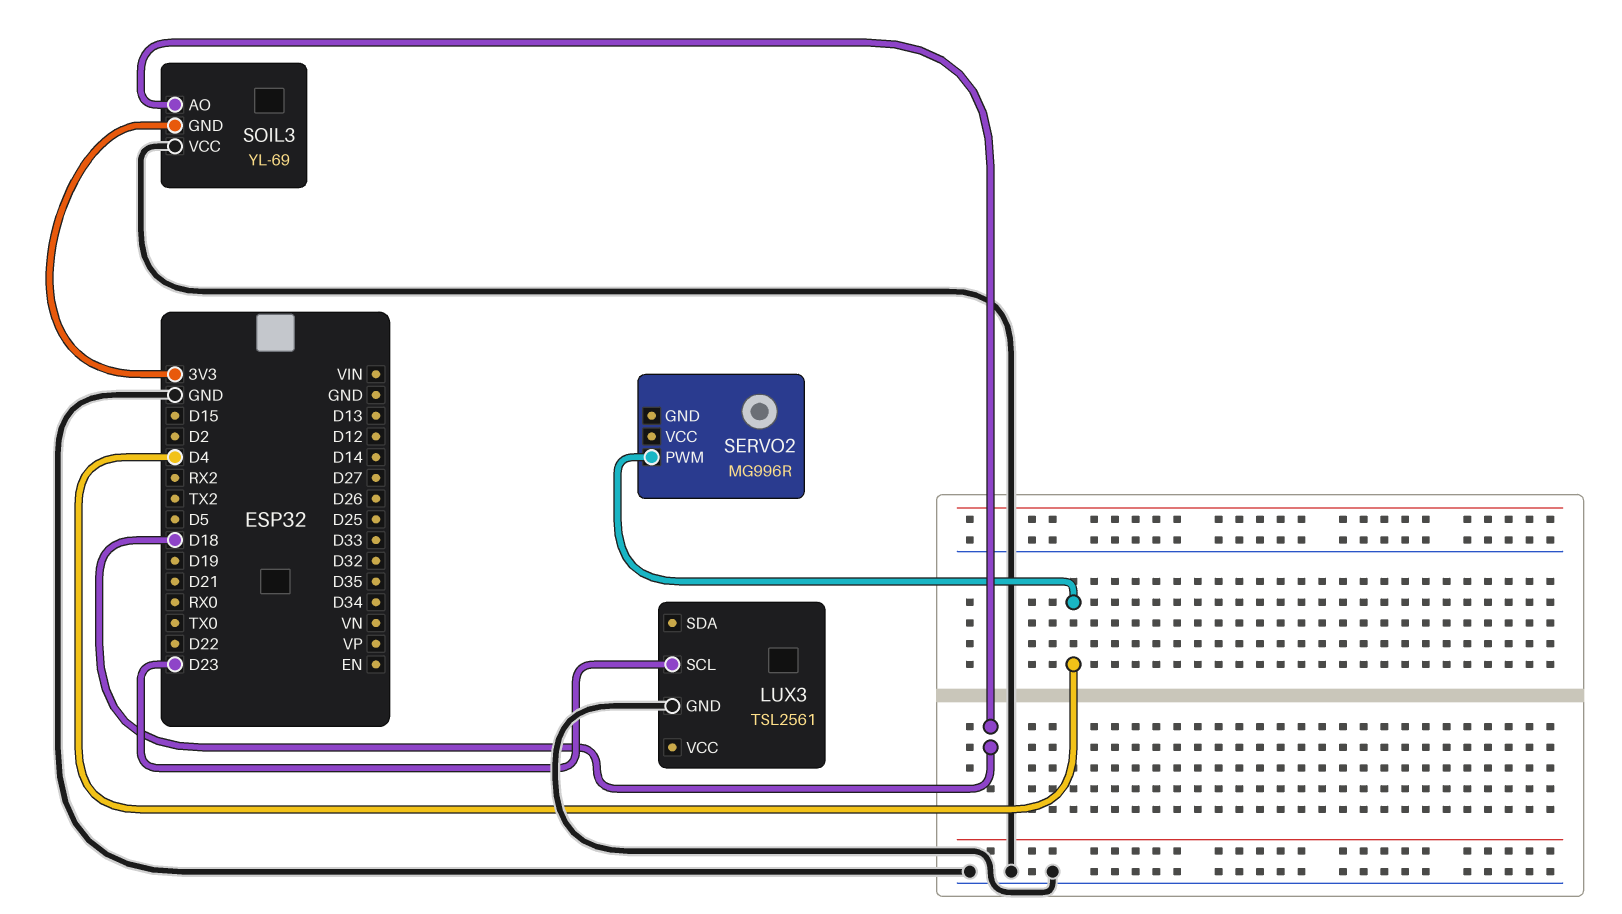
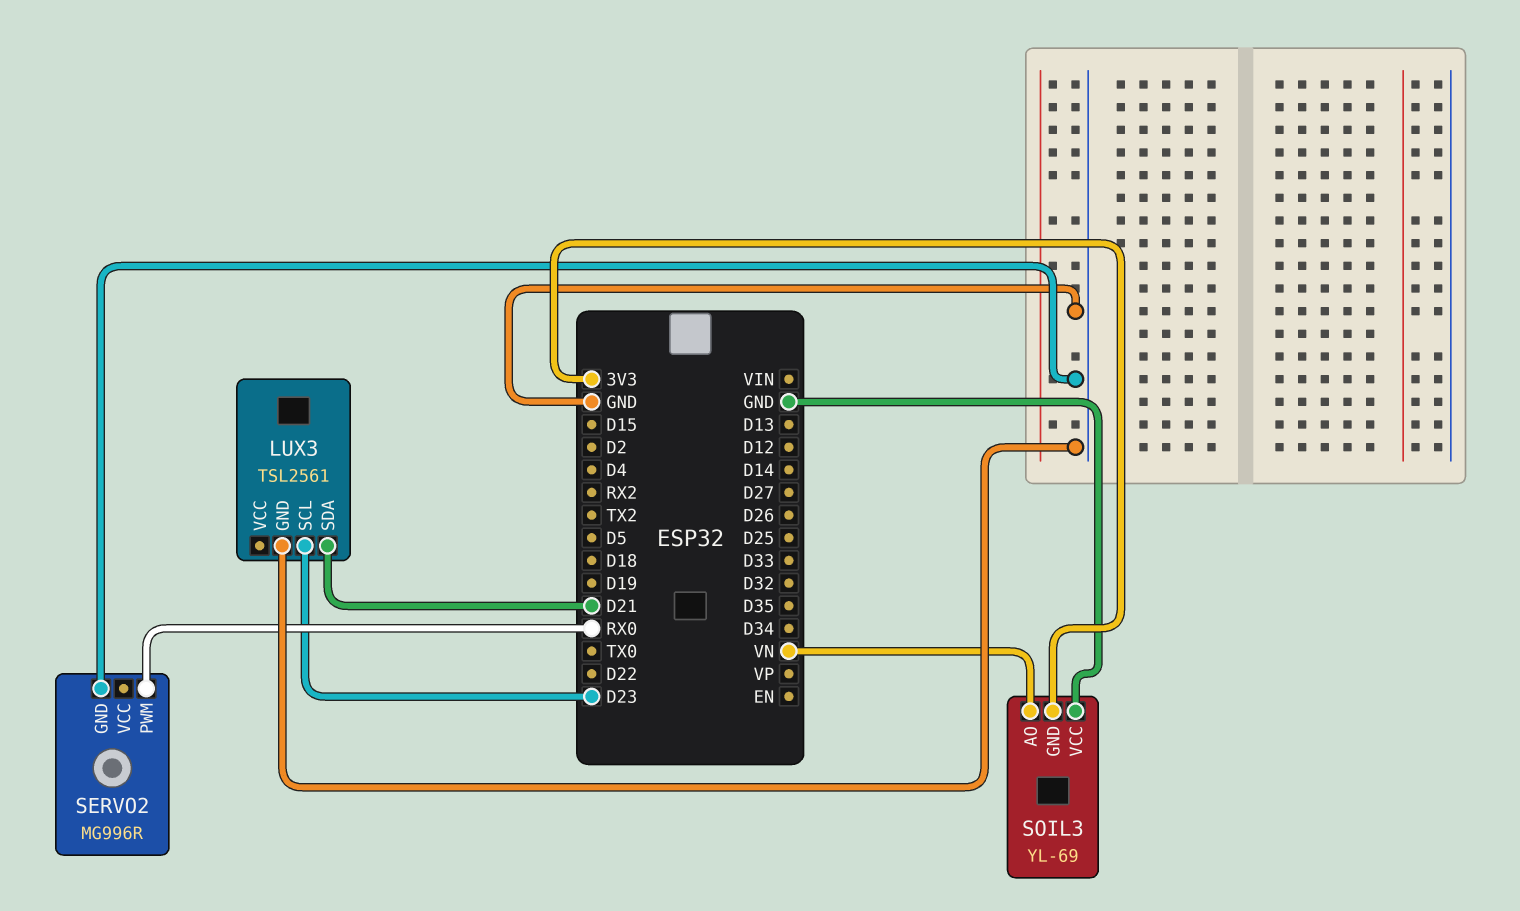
LUX3 pin SDA: none -> D21
SERVO2 pin GND: none -> GND
SERVO2 pin PWM: D4 -> RX0
SOIL3 pin AO: D18 -> VN

